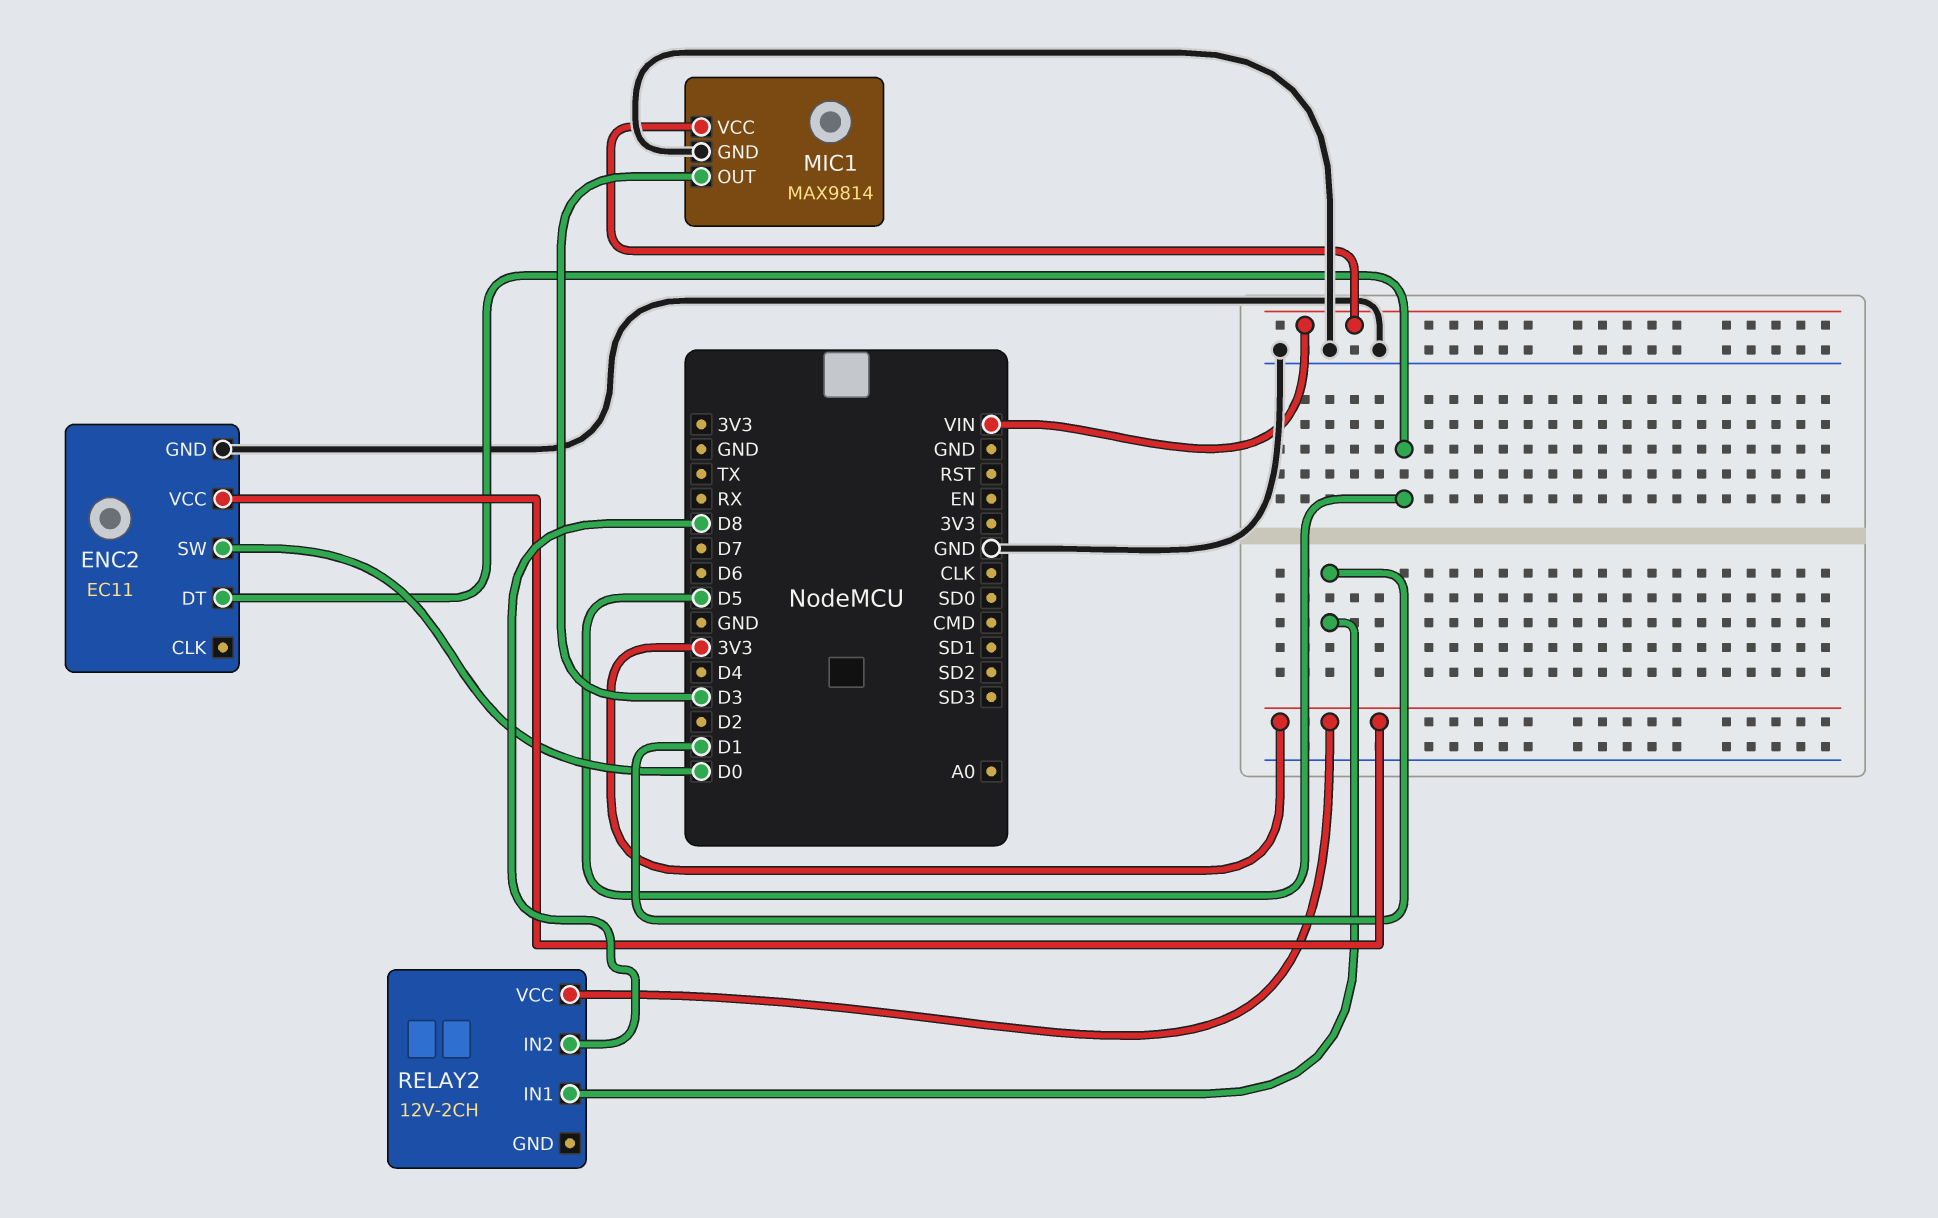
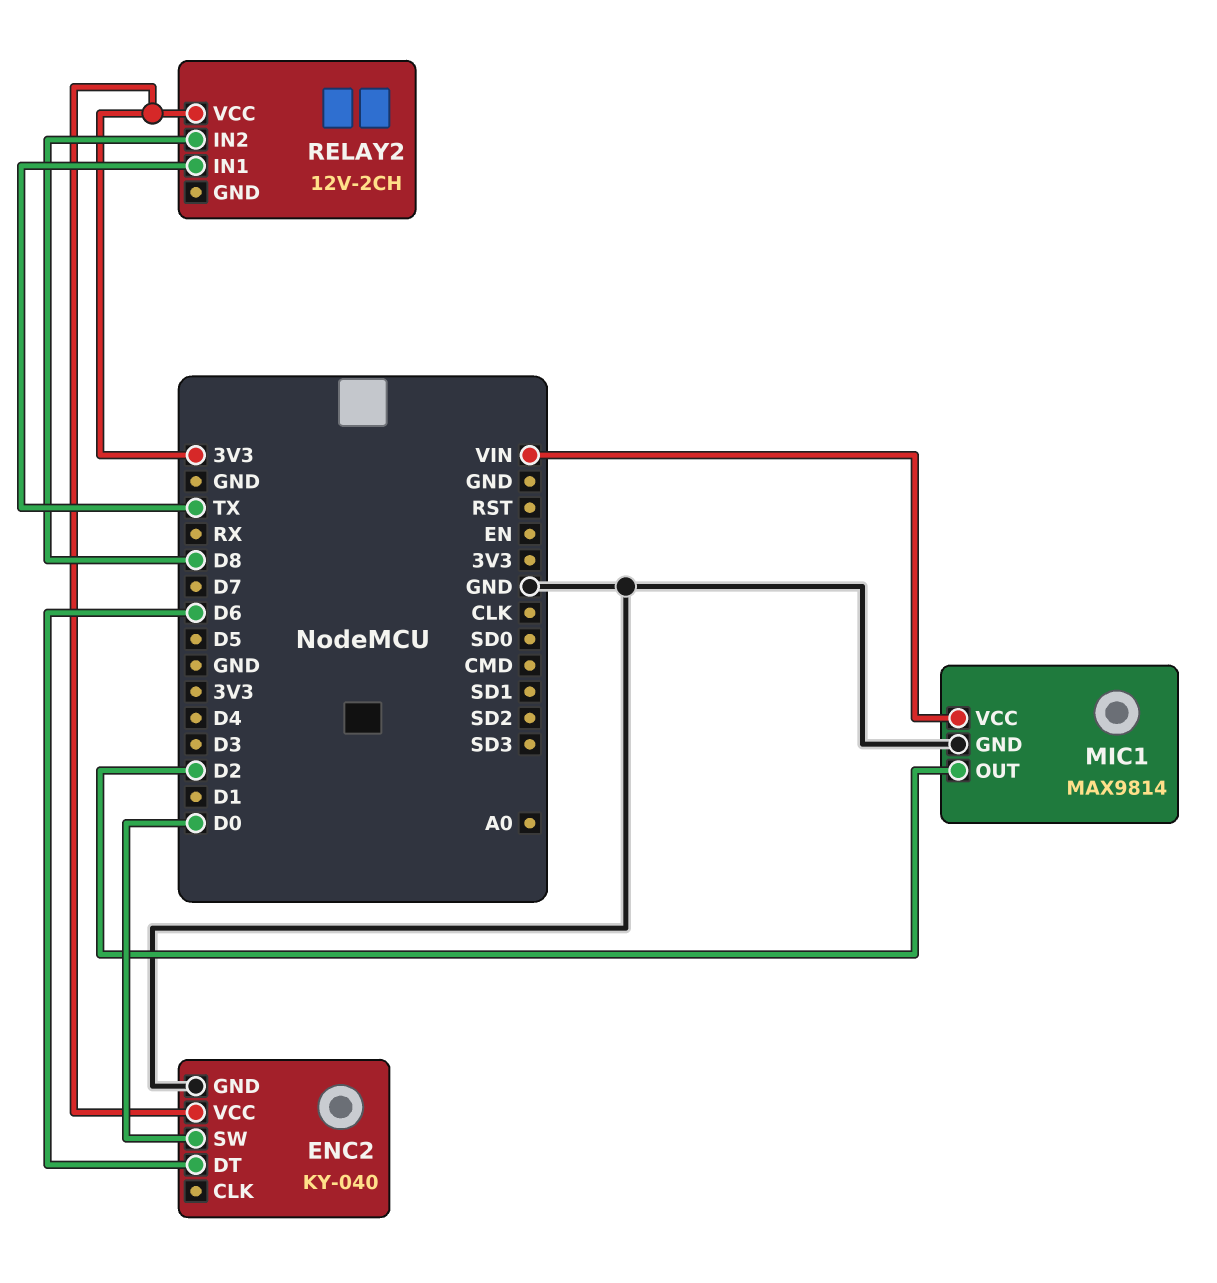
ENC2: EC11 -> KY-040
ENC2 pin DT: D5 -> D6
MIC1 pin OUT: D3 -> D2
RELAY2 pin IN1: D1 -> TX

